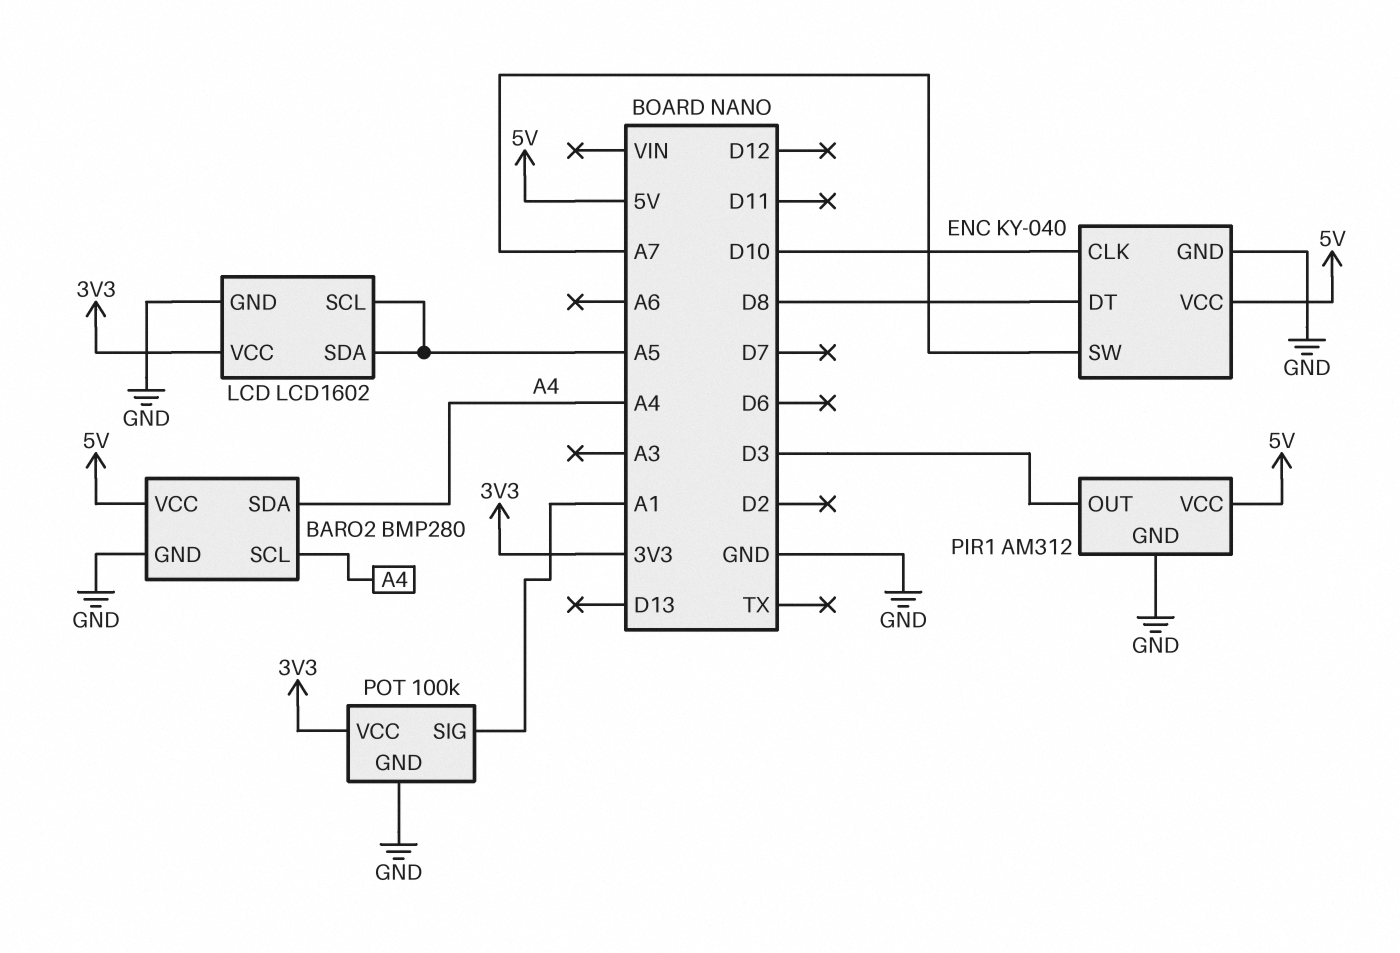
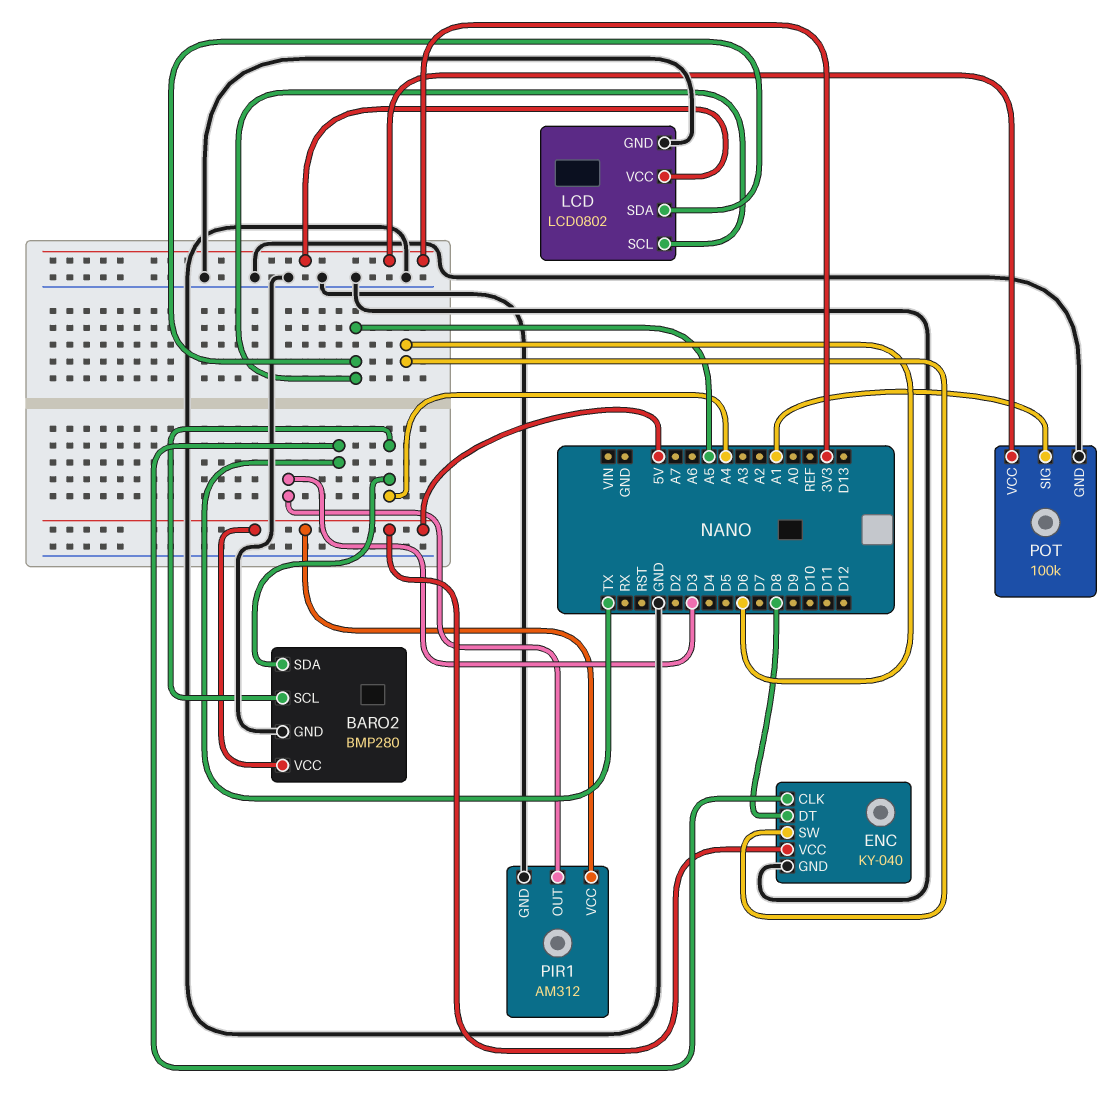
ENC pin CLK: D10 -> TX
ENC pin SW: A7 -> D6
LCD: LCD1602 -> LCD0802

